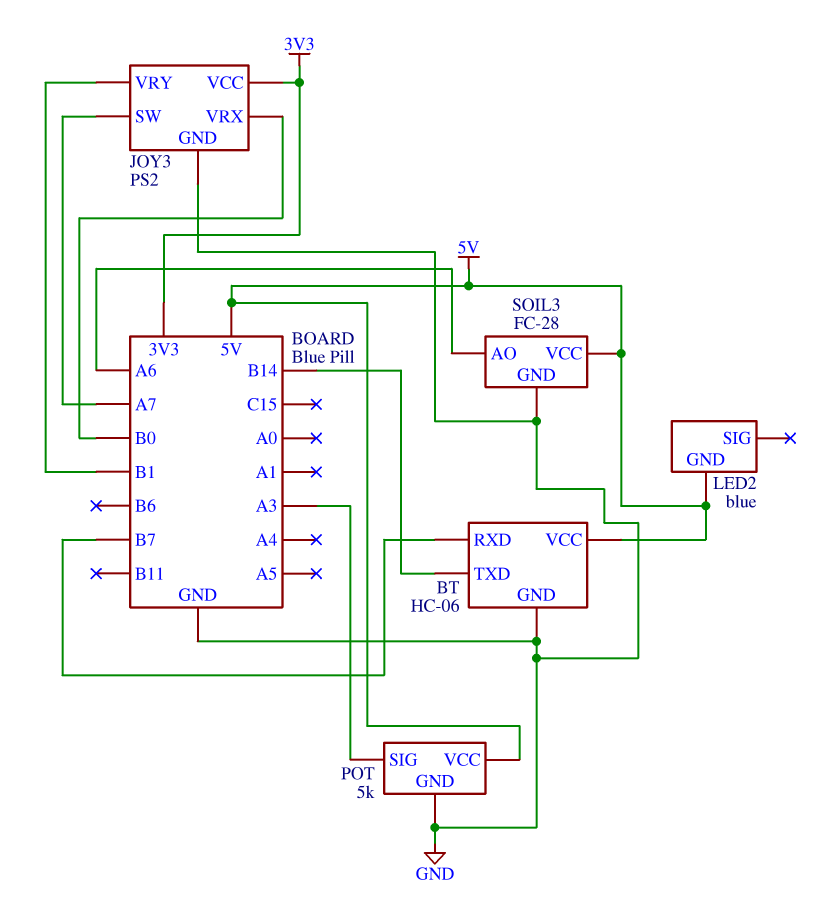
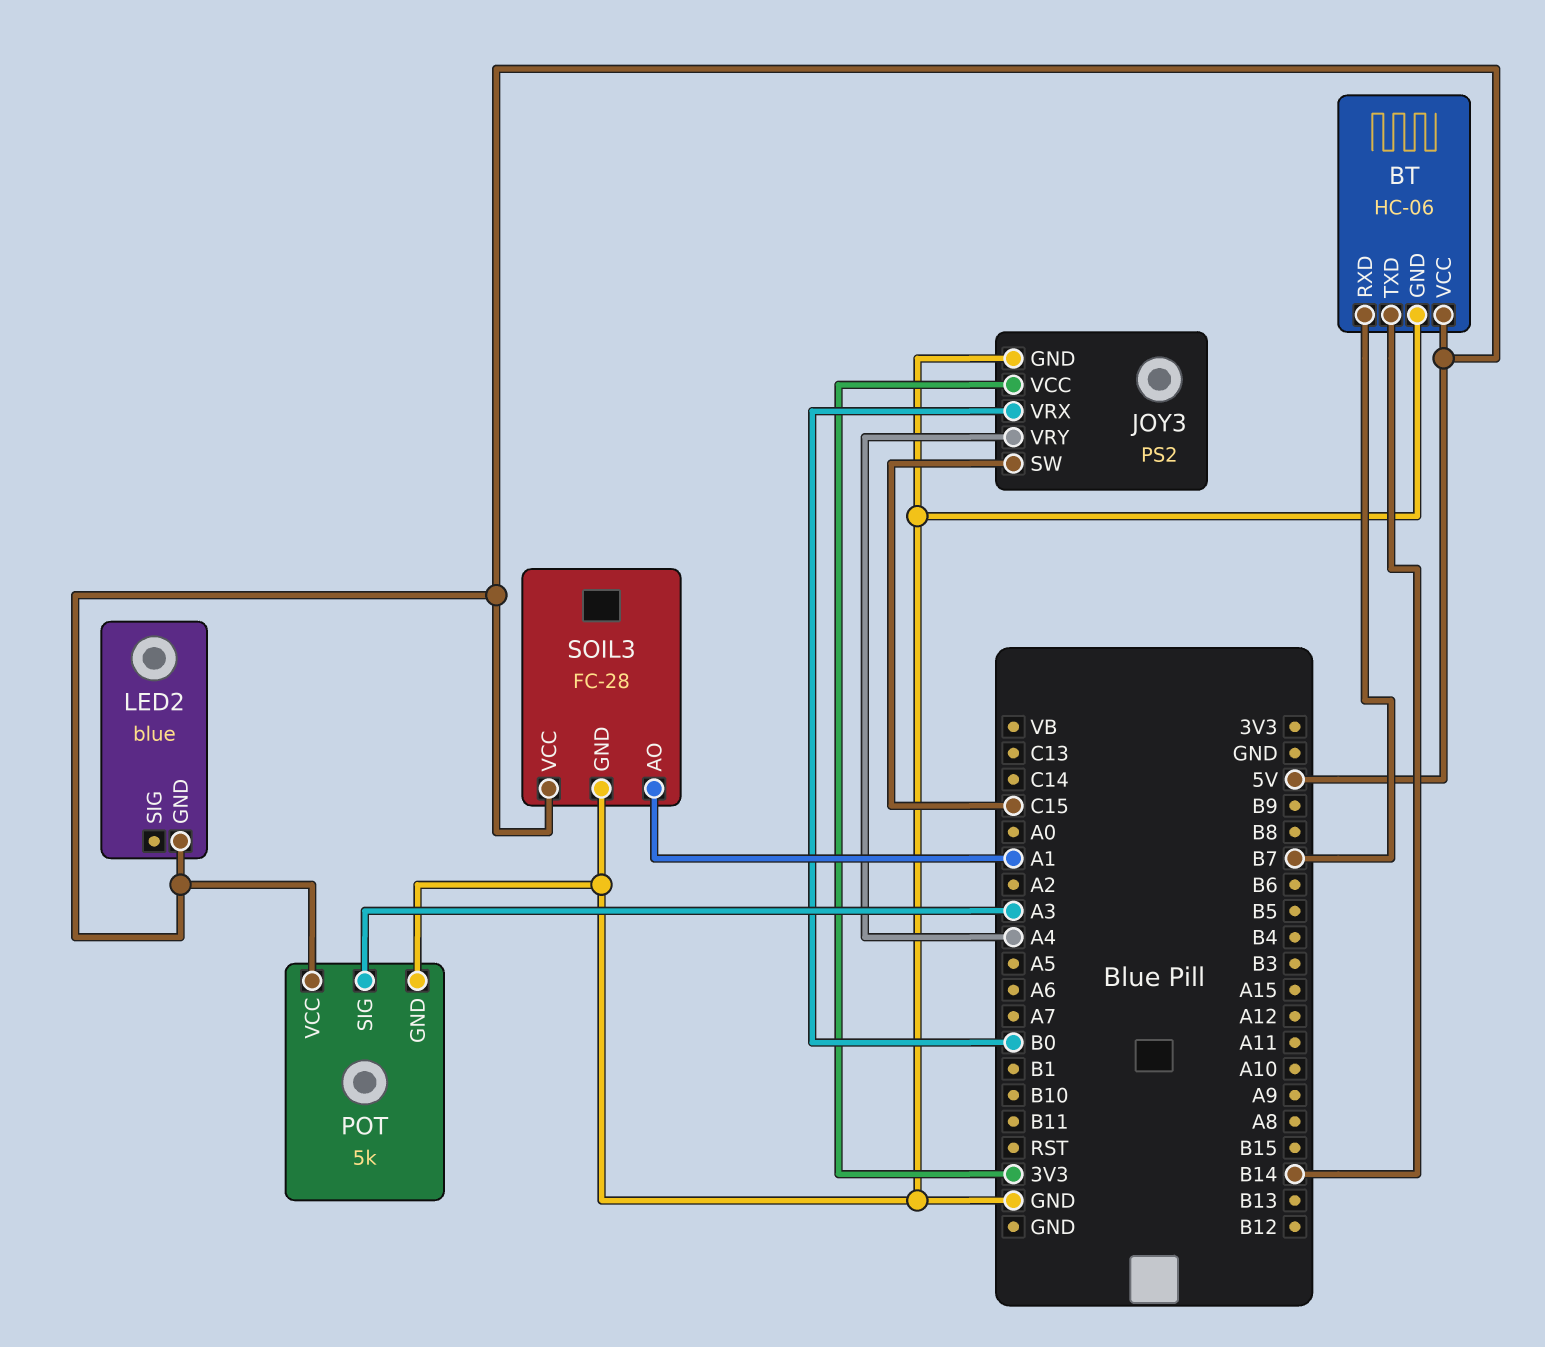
JOY3 pin SW: A7 -> C15
JOY3 pin VRY: B1 -> A4
SOIL3 pin AO: A6 -> A1

